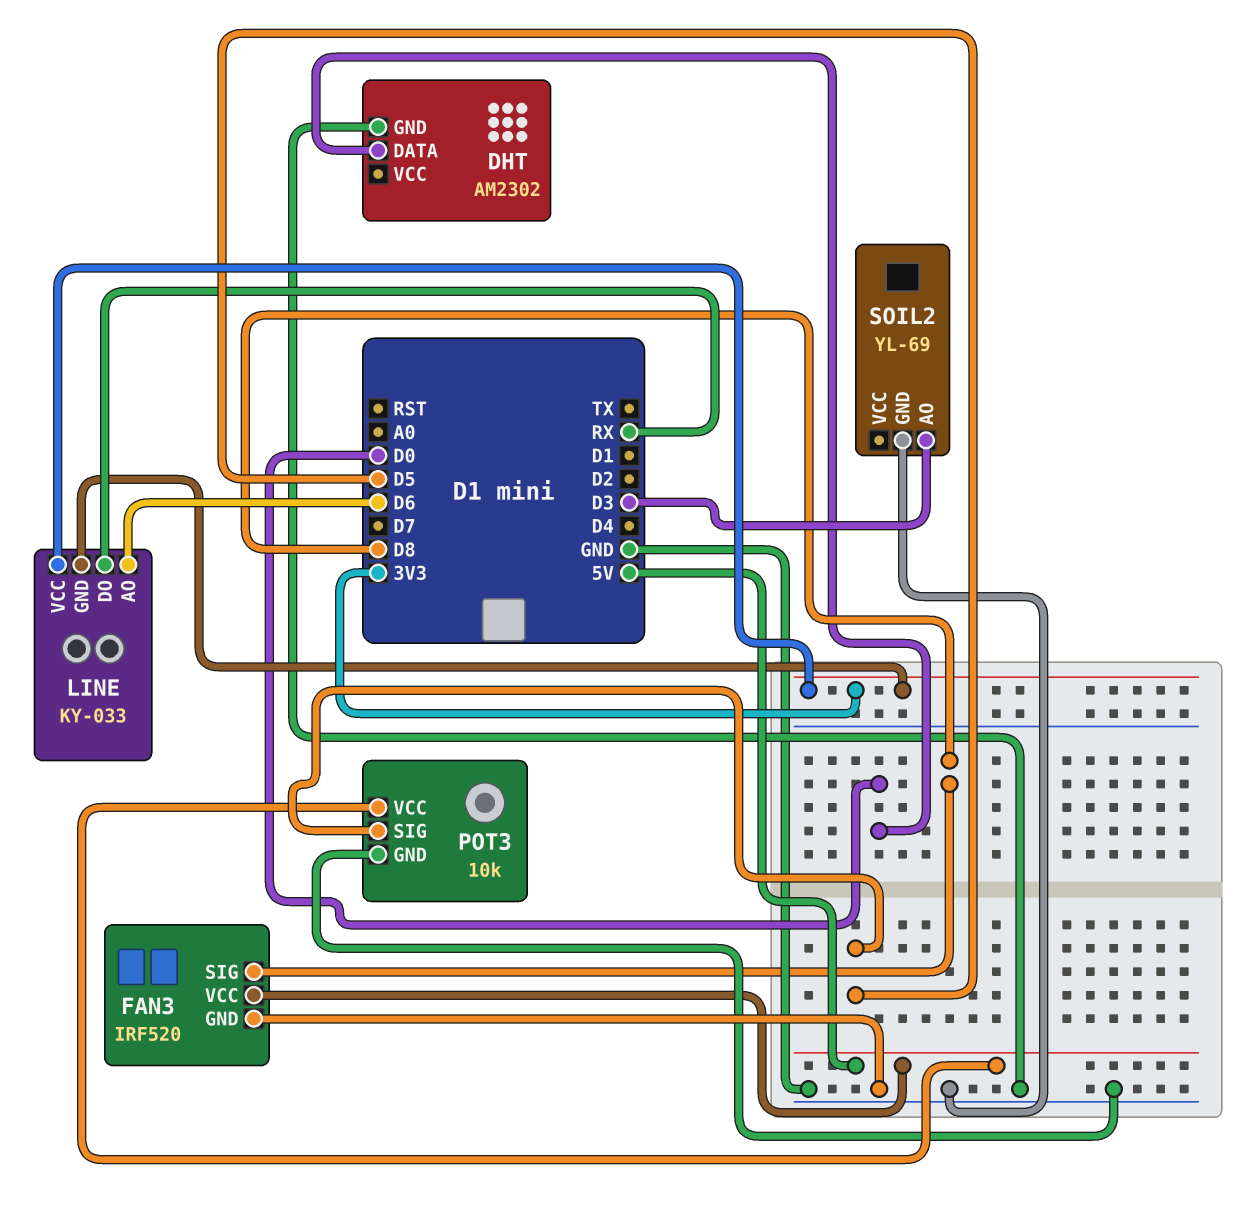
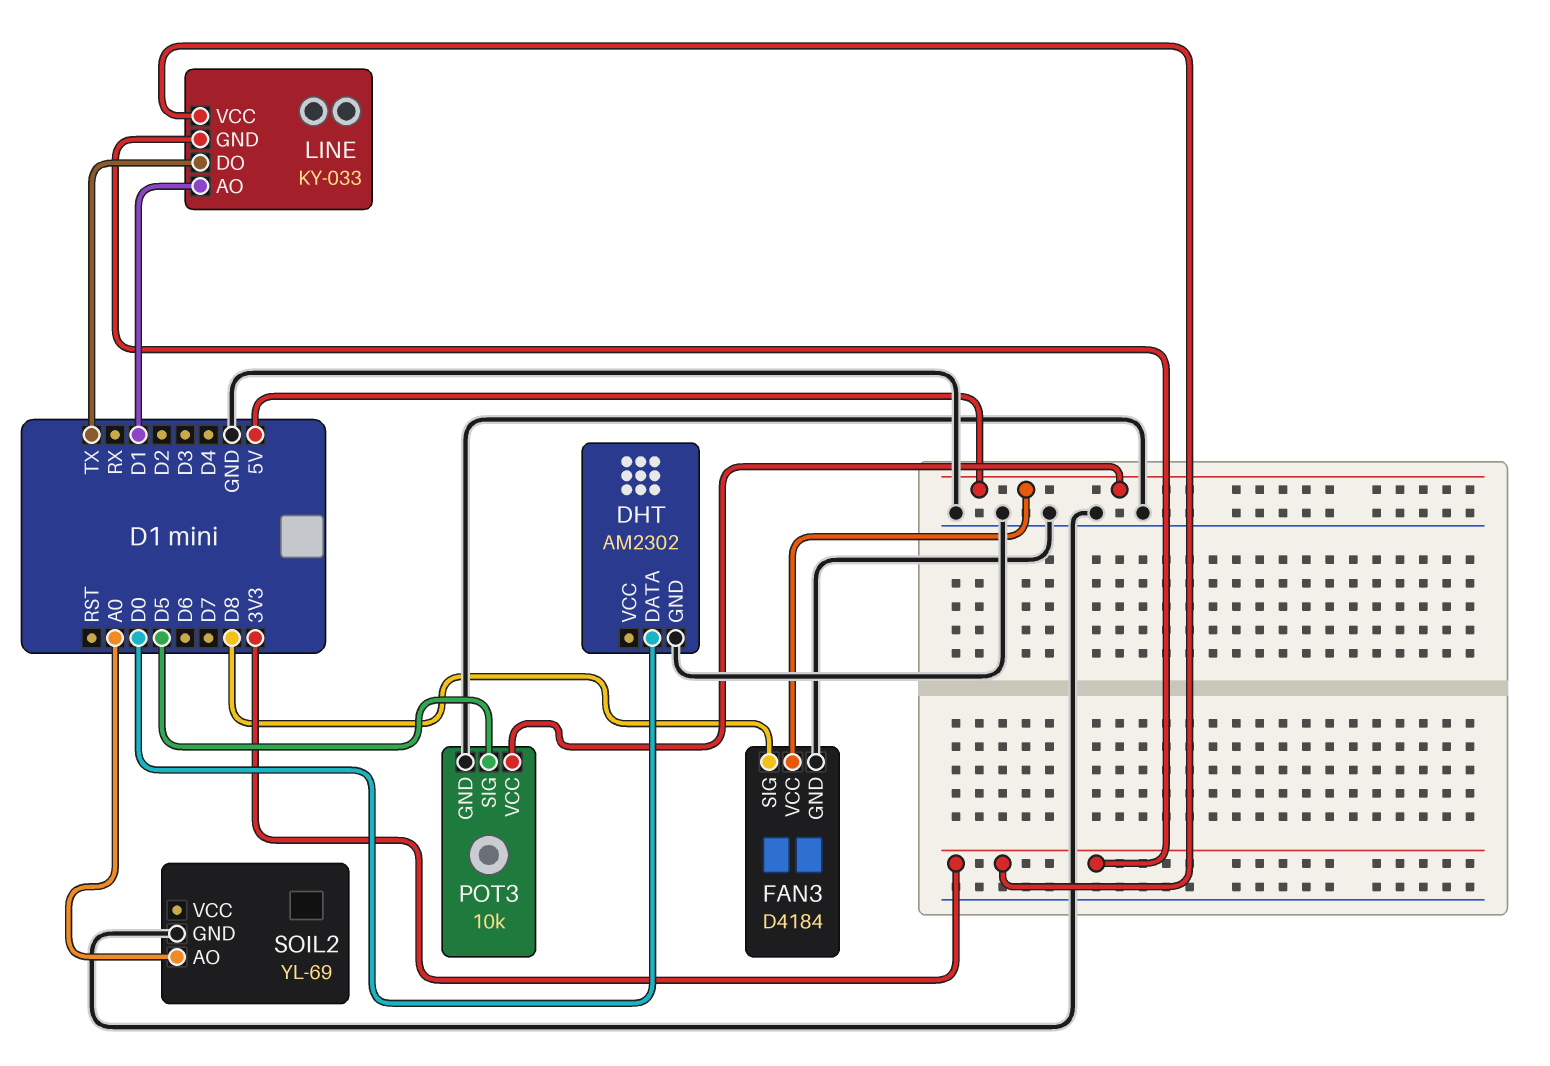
FAN3: IRF520 -> D4184
LINE pin AO: D6 -> D1
LINE pin DO: RX -> TX
SOIL2 pin AO: D3 -> A0

